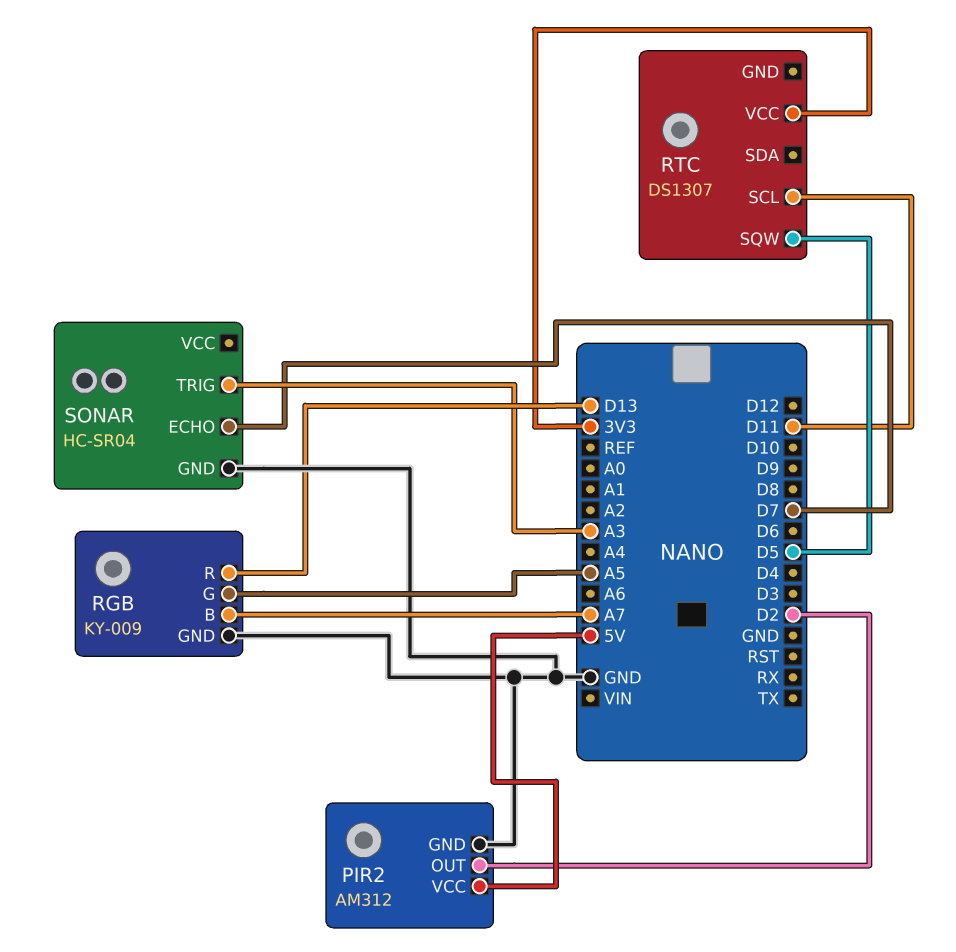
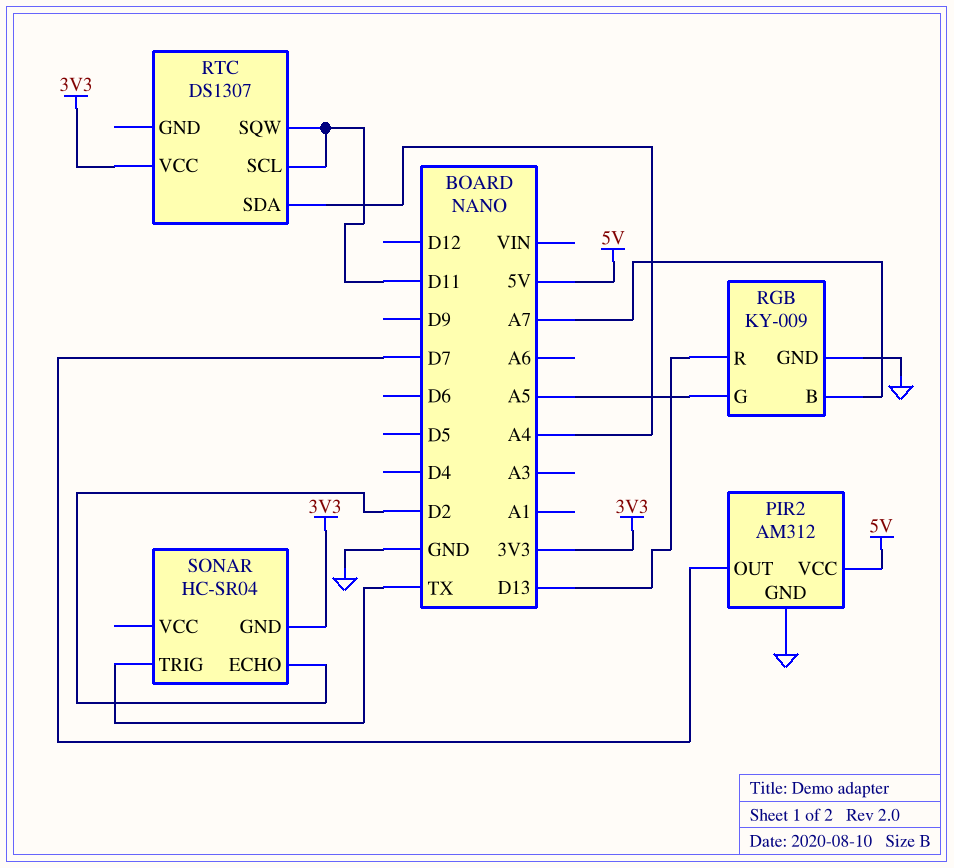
PIR2 pin OUT: D2 -> D7
RTC pin SDA: none -> A4
RTC pin SQW: D5 -> D11
SONAR pin ECHO: D7 -> D2
SONAR pin GND: GND -> 3V3
SONAR pin TRIG: A3 -> TX

